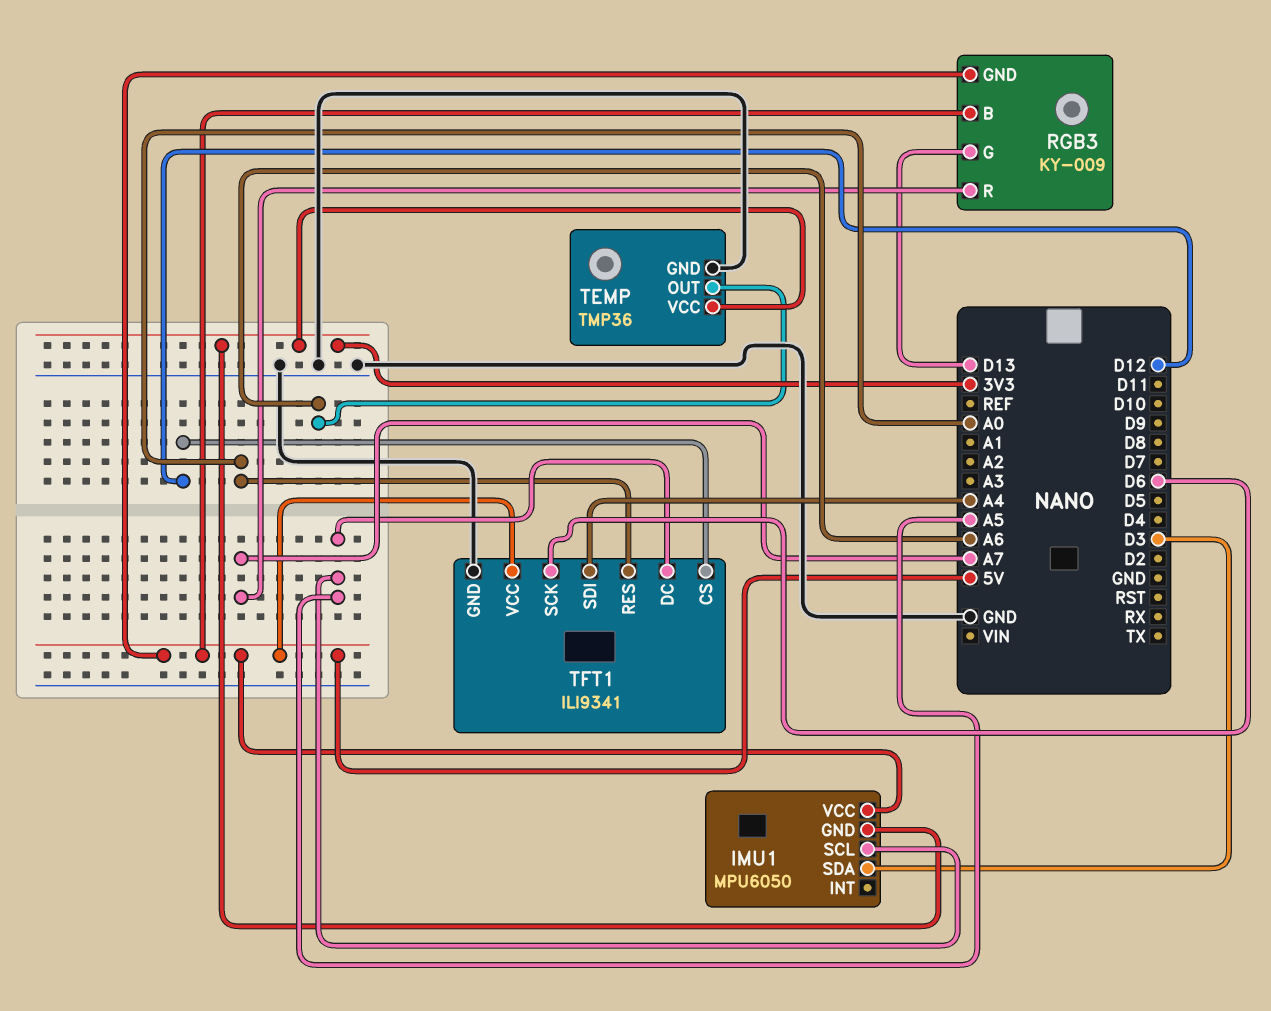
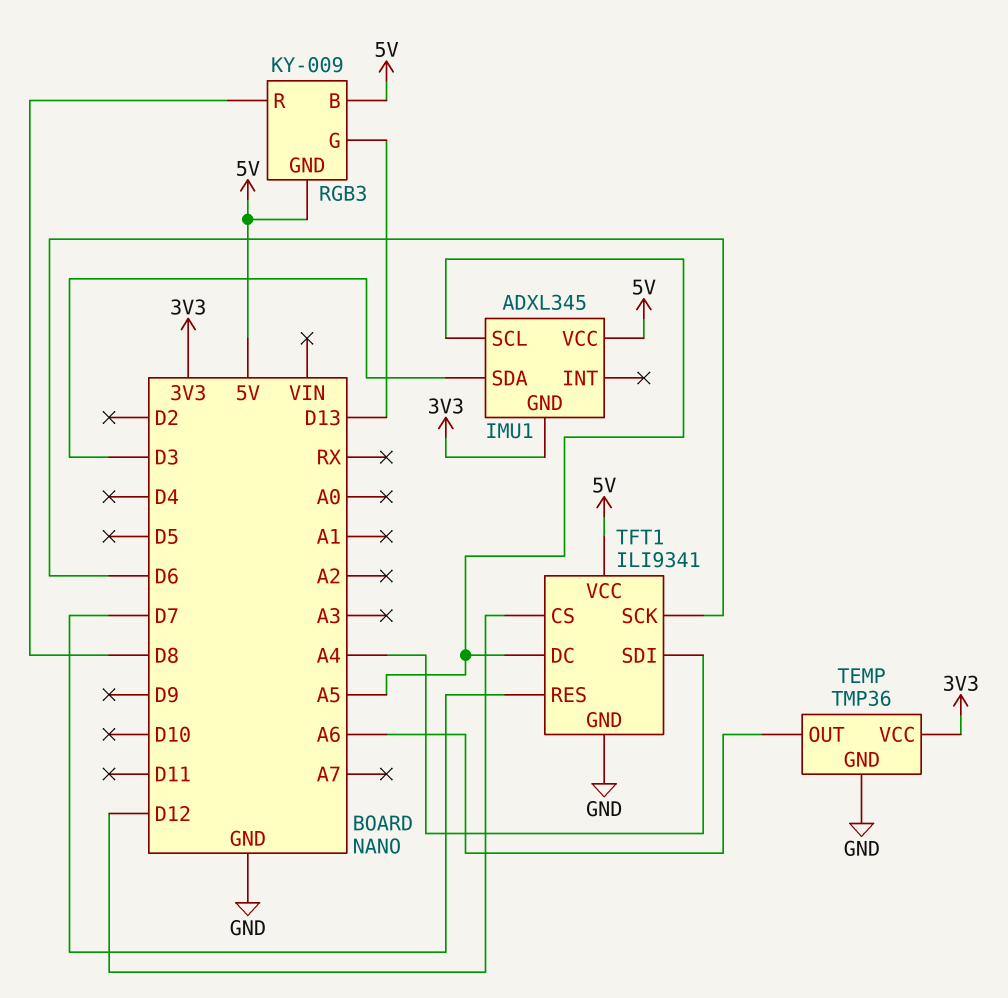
IMU1: MPU6050 -> ADXL345
RGB3 pin R: A7 -> D8
TFT1 pin RES: A0 -> D7

